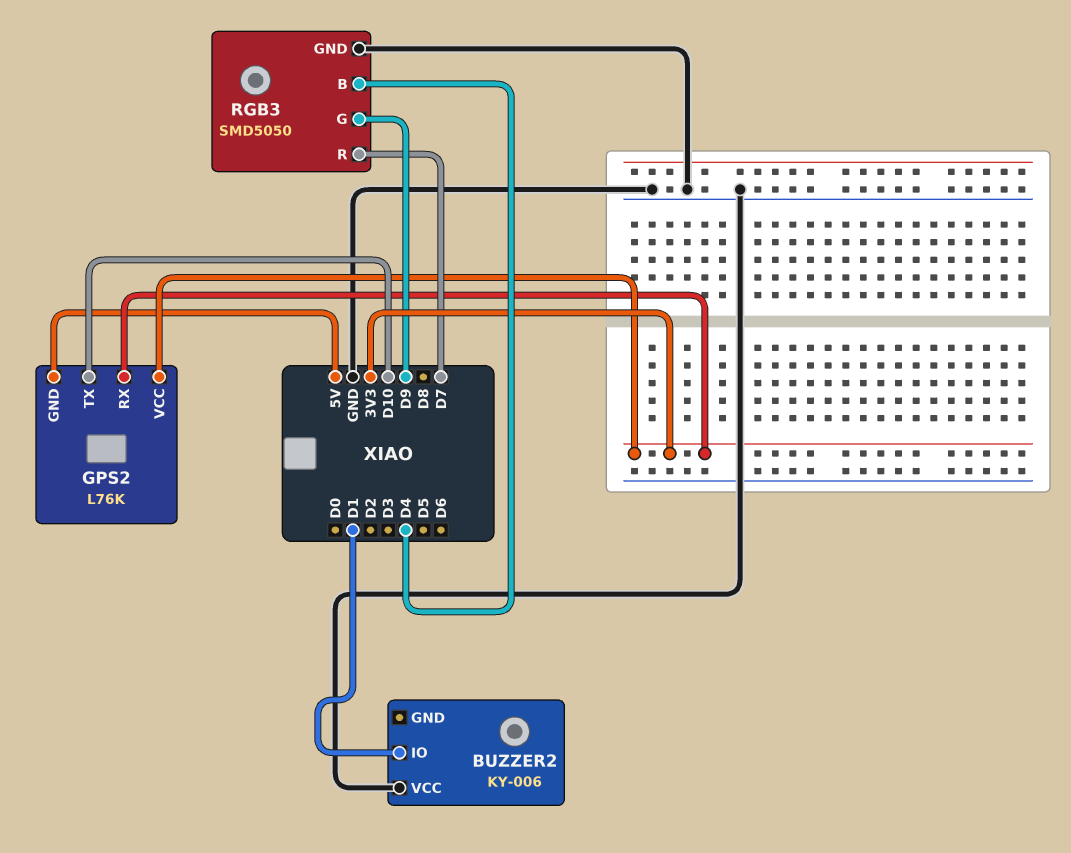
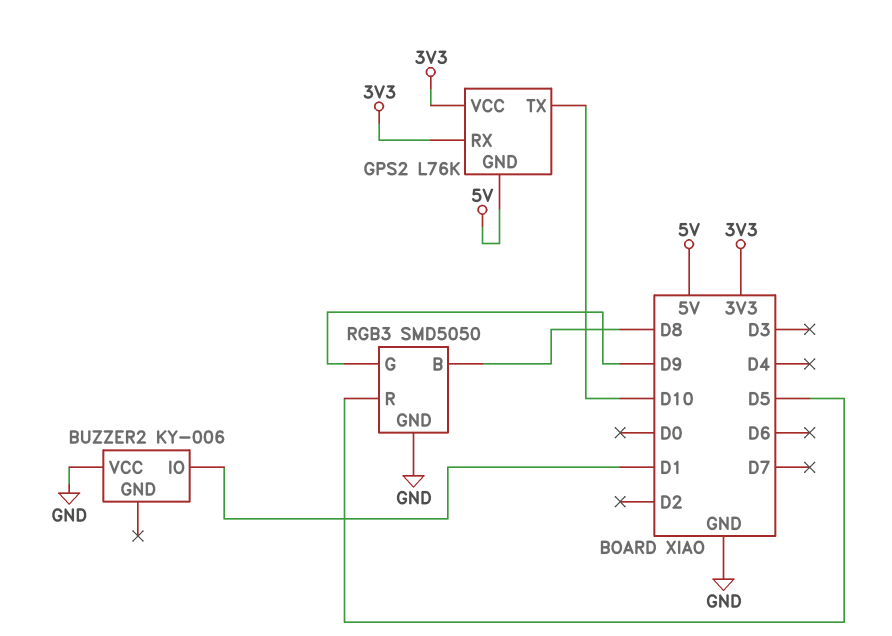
RGB3 pin B: D4 -> D8
RGB3 pin R: D7 -> D5

